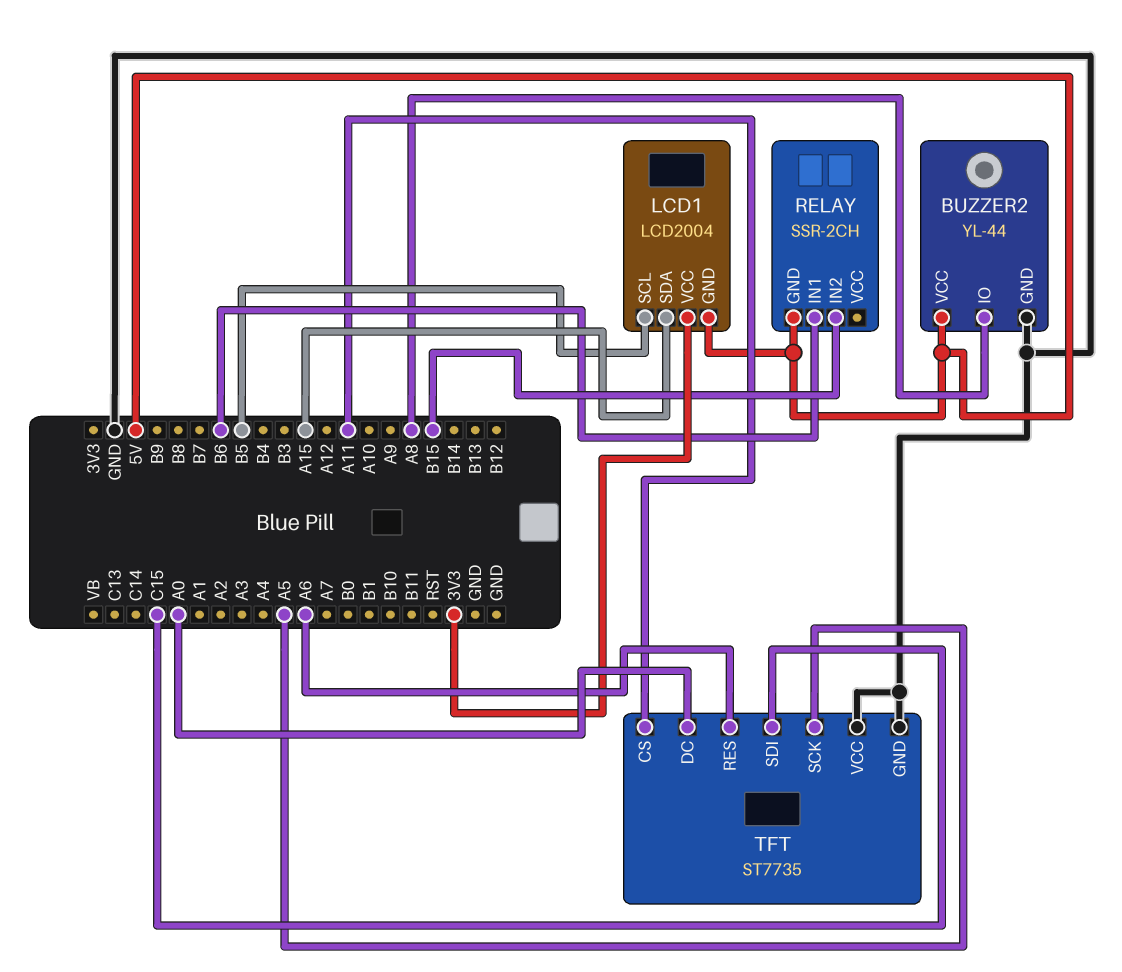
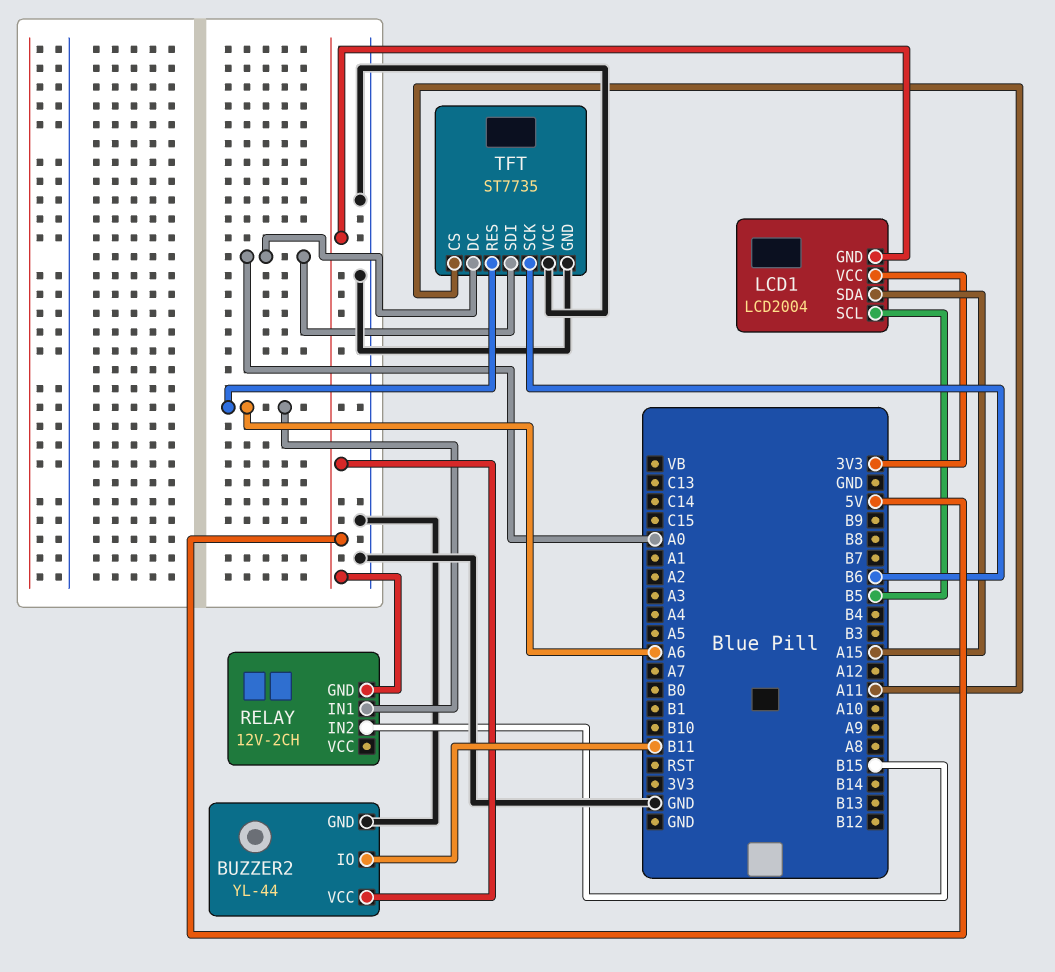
BUZZER2 pin IO: A8 -> B11
RELAY: SSR-2CH -> 12V-2CH
RELAY pin IN1: B6 -> A6
TFT pin SCK: A5 -> B6
TFT pin SDI: C15 -> A0

